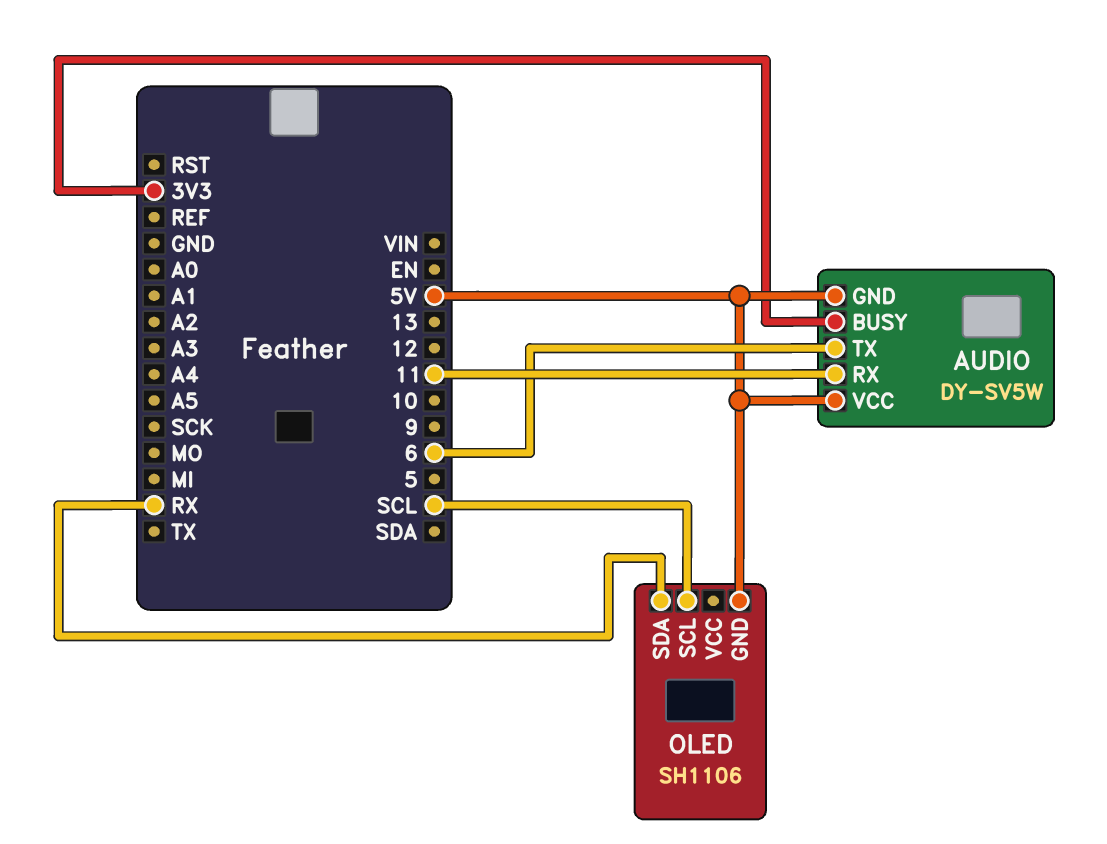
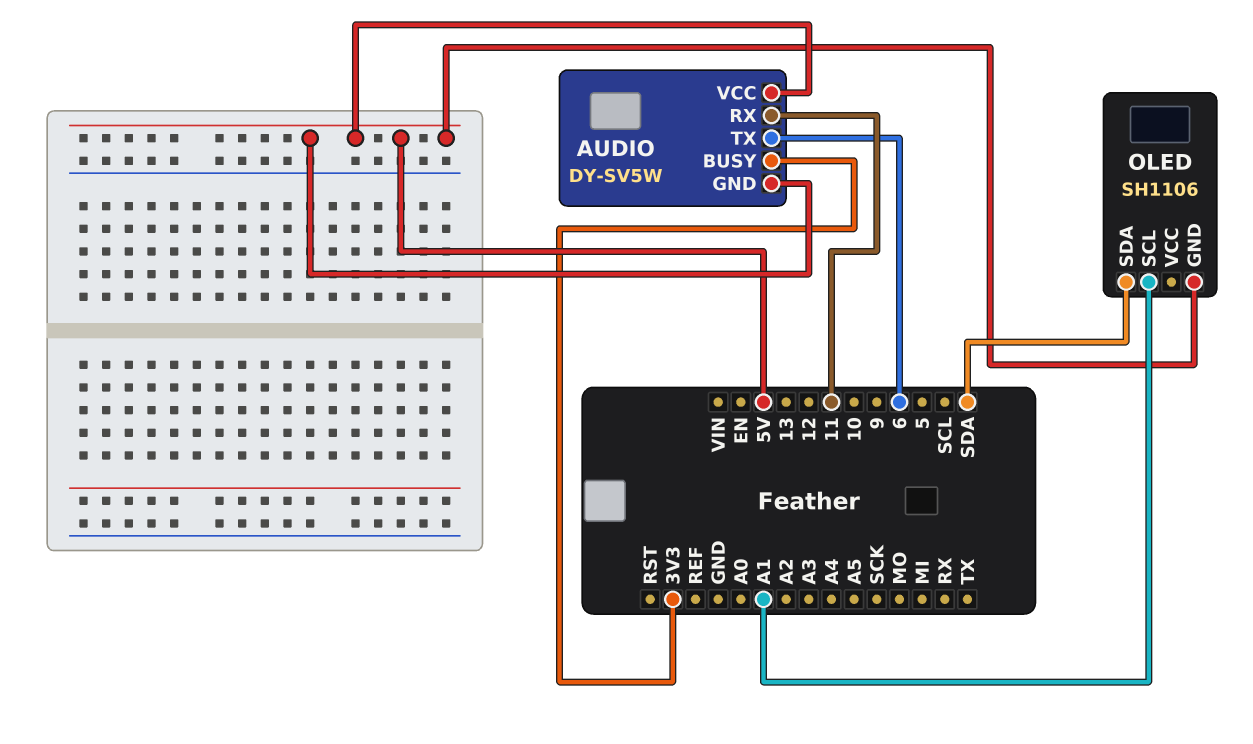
OLED pin SCL: SCL -> A1
OLED pin SDA: RX -> SDA

